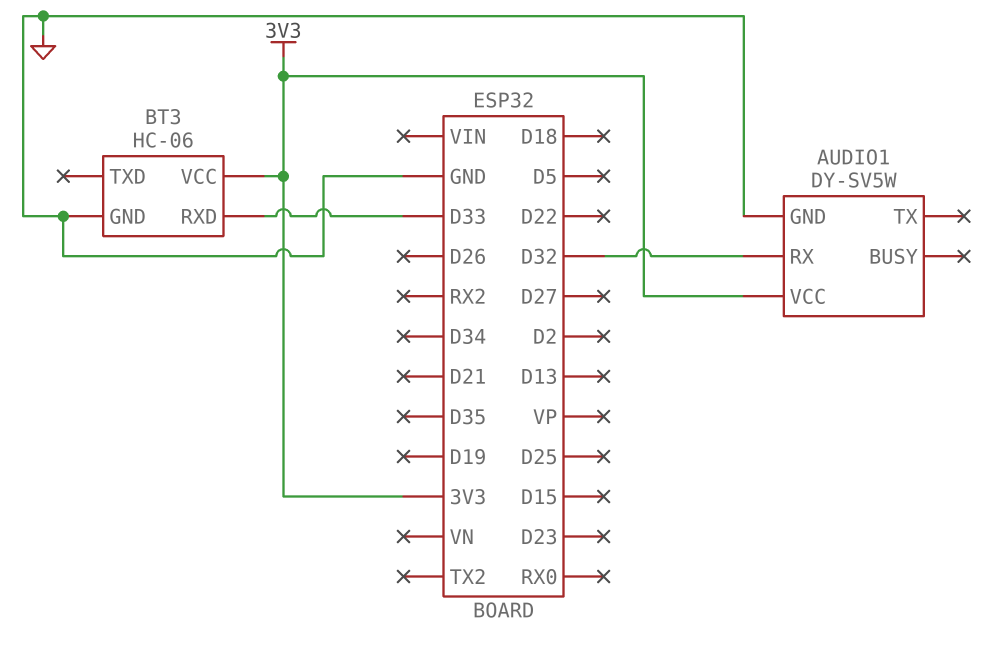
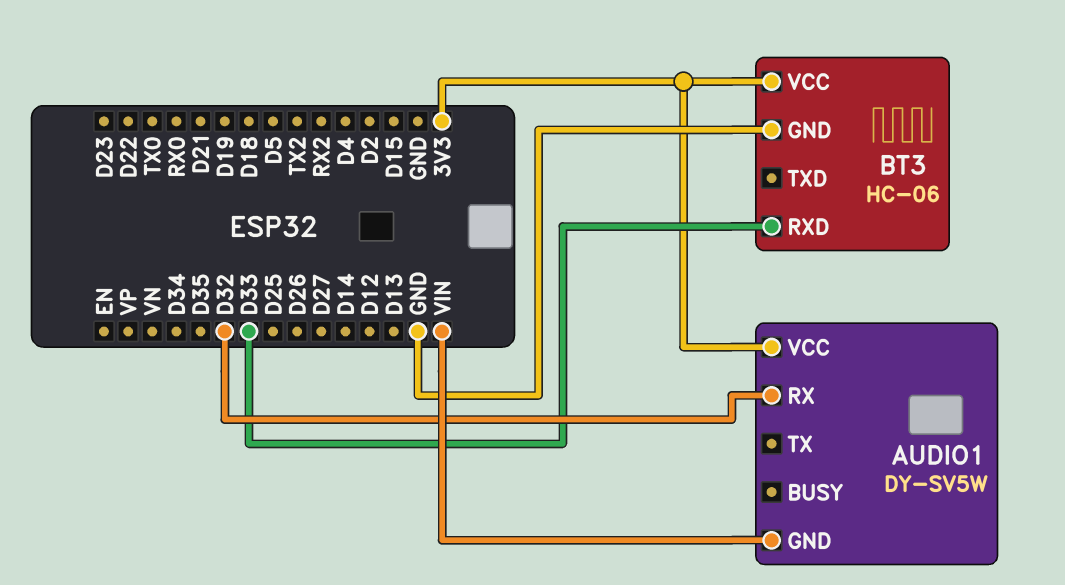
AUDIO1 pin GND: GND -> VIN

